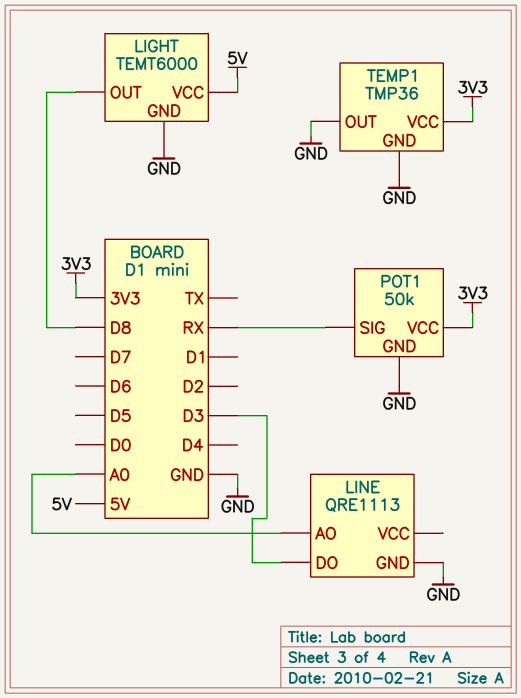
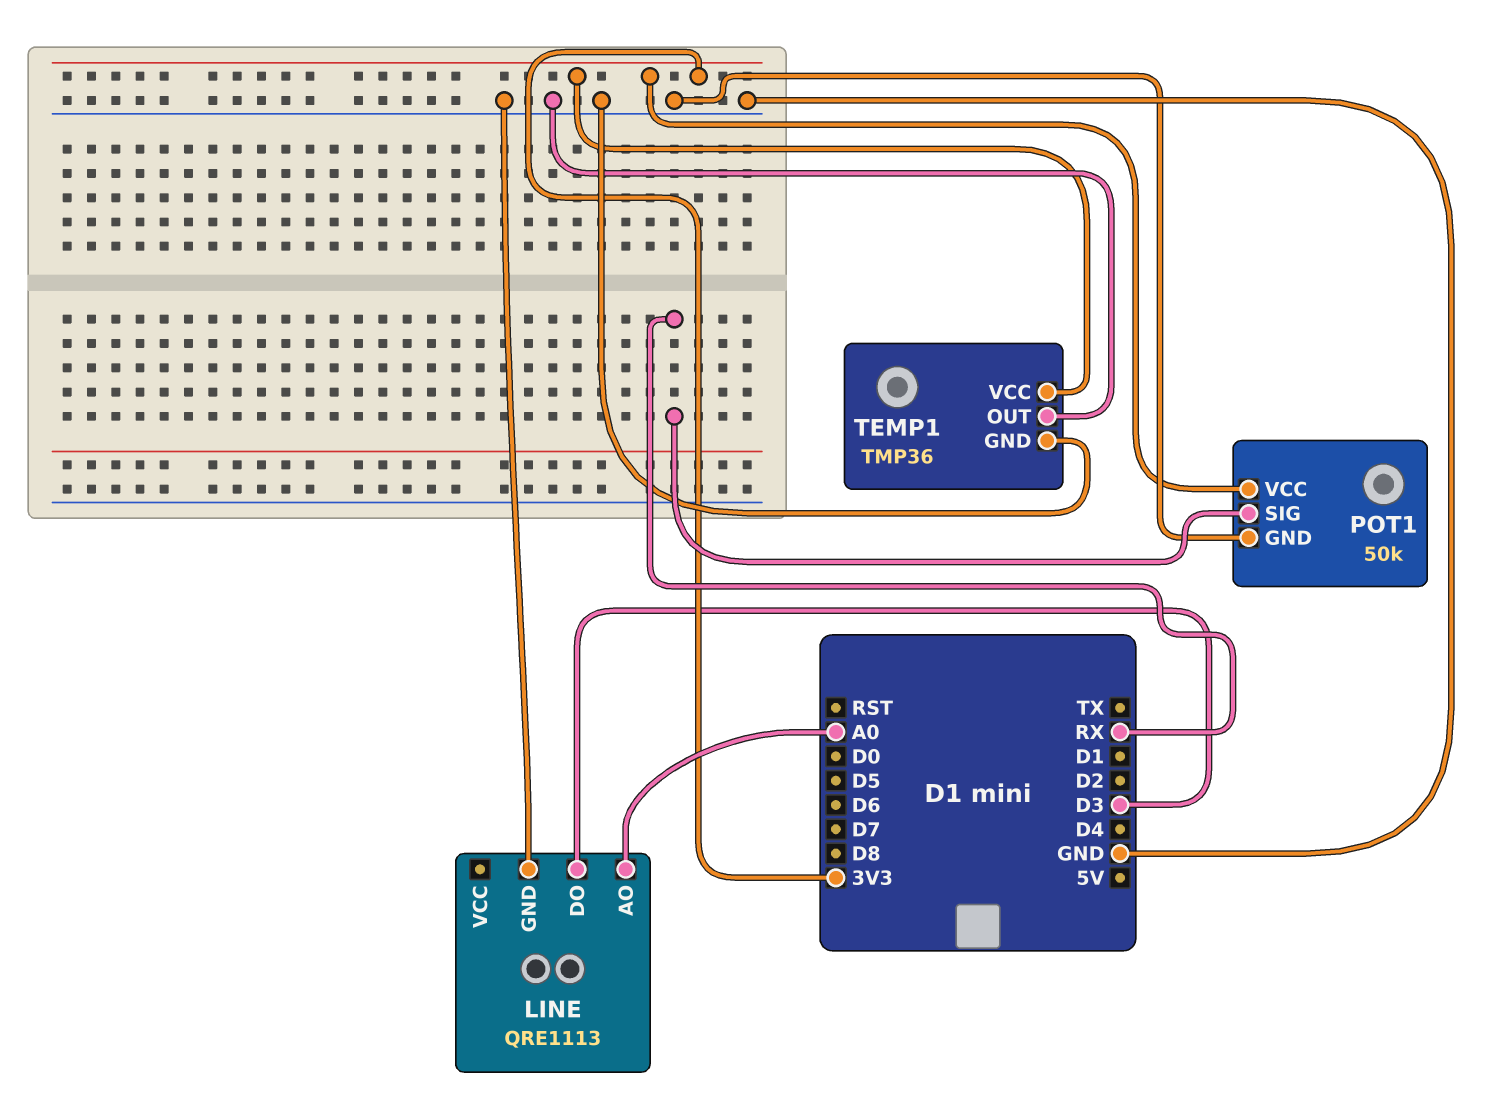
LIGHT: TEMT6000 -> none
LIGHT pin GND: GND -> none
LIGHT pin OUT: D8 -> none
LIGHT pin VCC: 5V -> none

